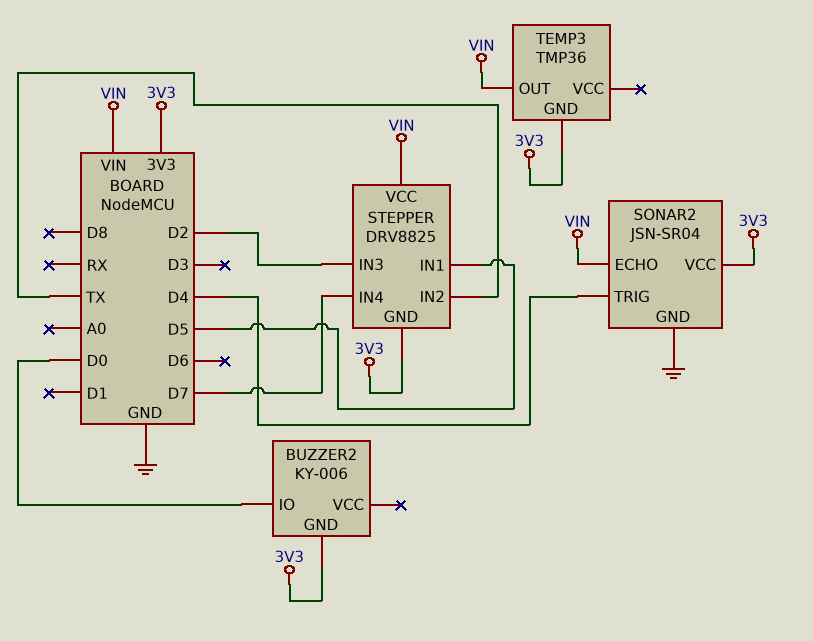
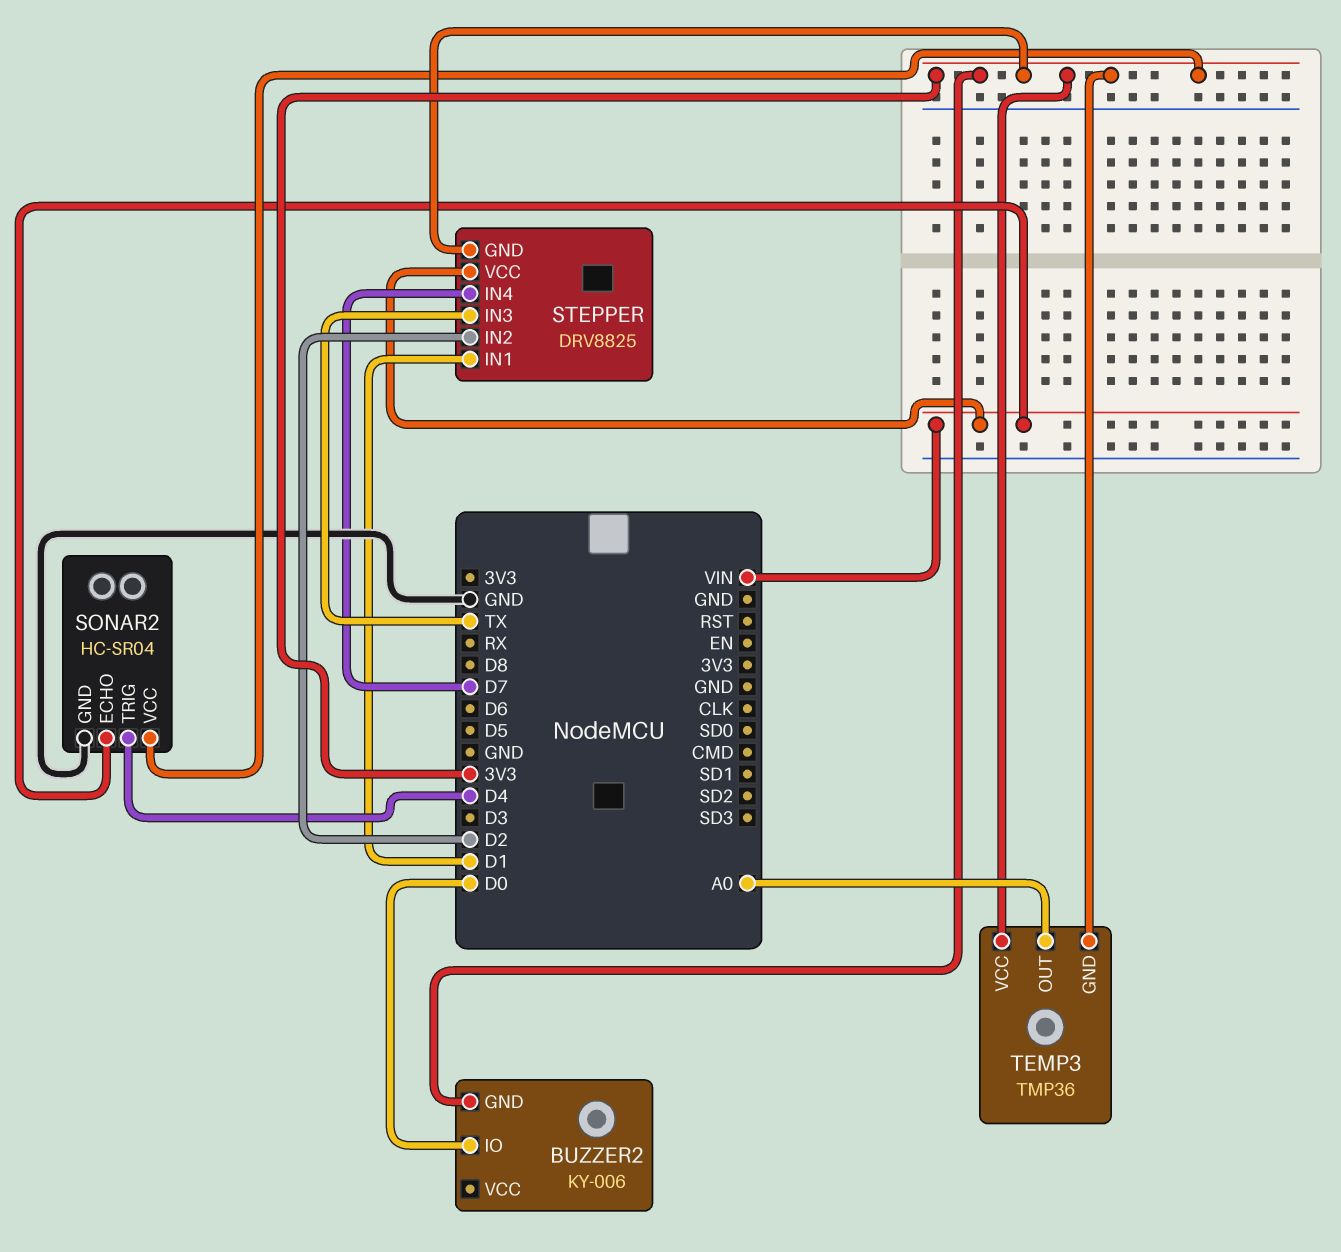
SONAR2: JSN-SR04 -> HC-SR04
STEPPER pin IN1: D5 -> D1
STEPPER pin IN2: TX -> D2
STEPPER pin IN3: D2 -> TX
TEMP3 pin OUT: VIN -> A0
TEMP3 pin VCC: none -> 3V3

